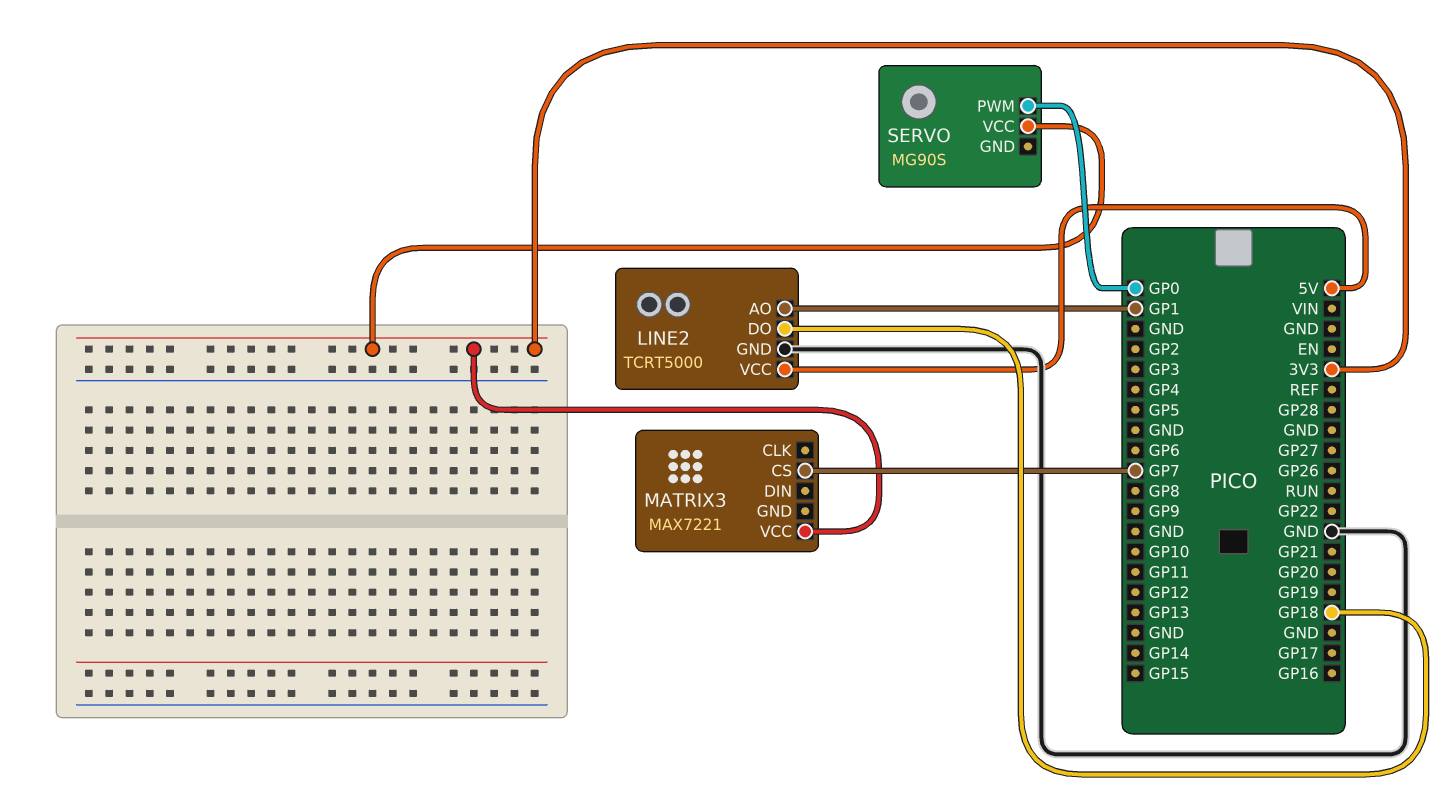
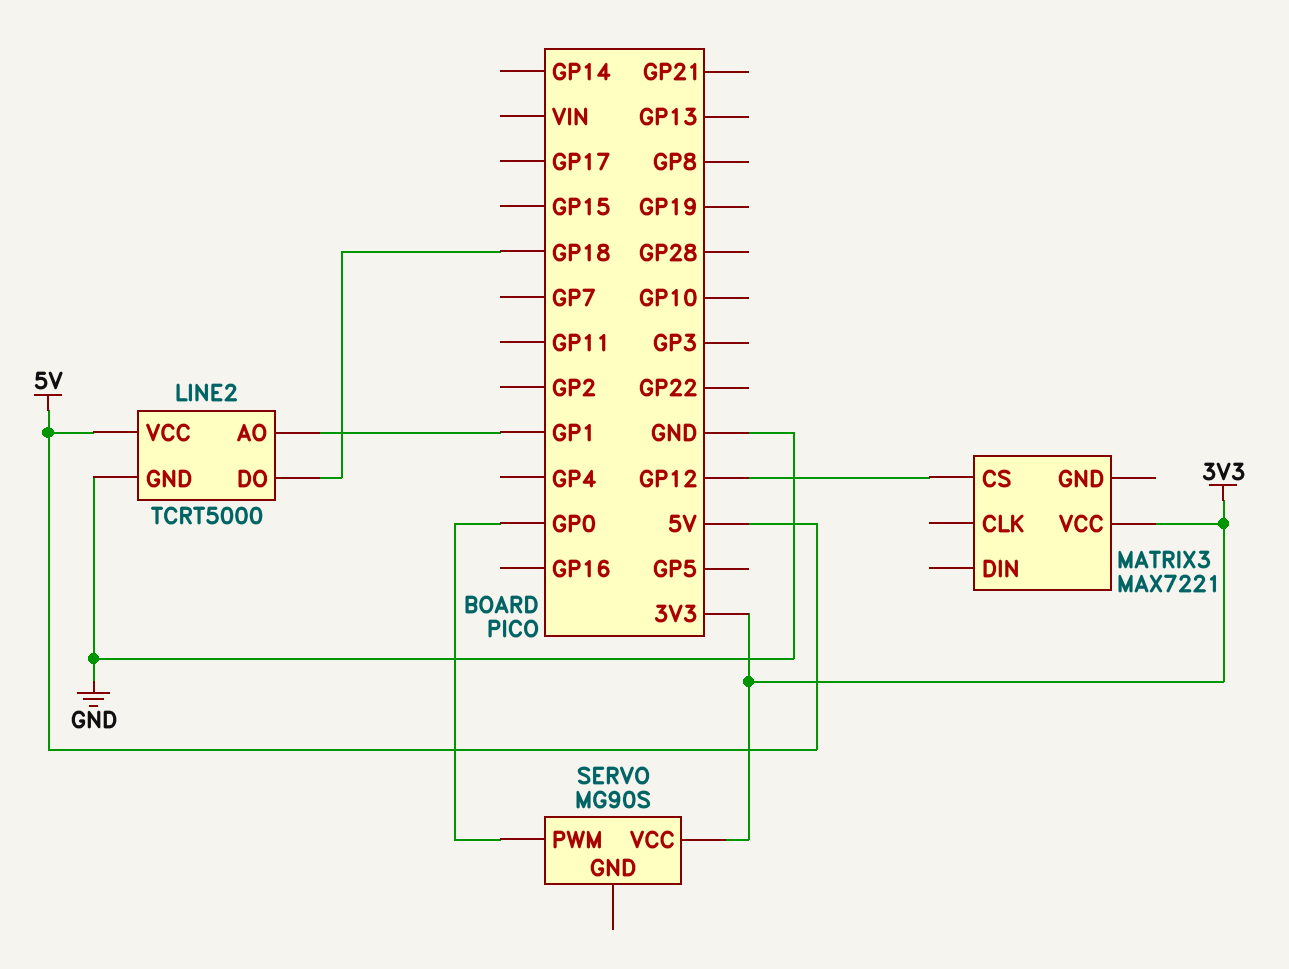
MATRIX3 pin CS: GP7 -> GP12

